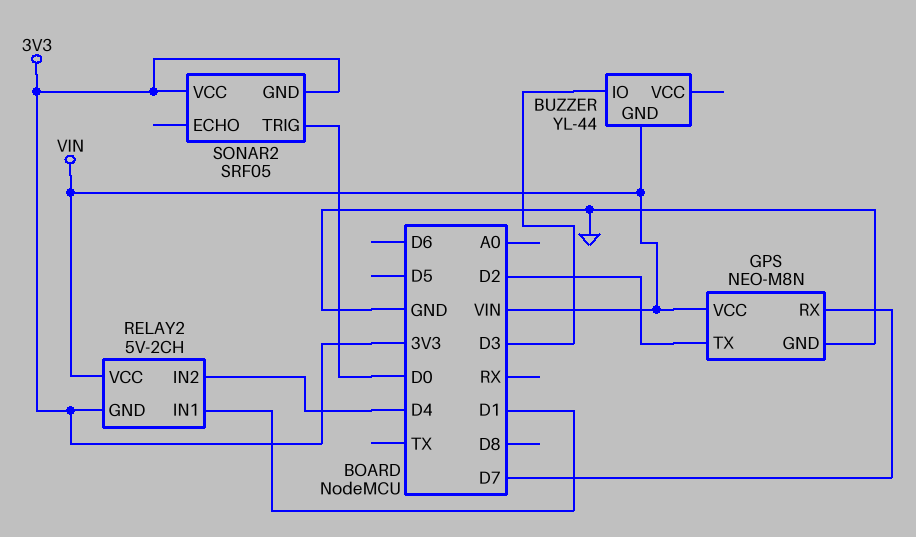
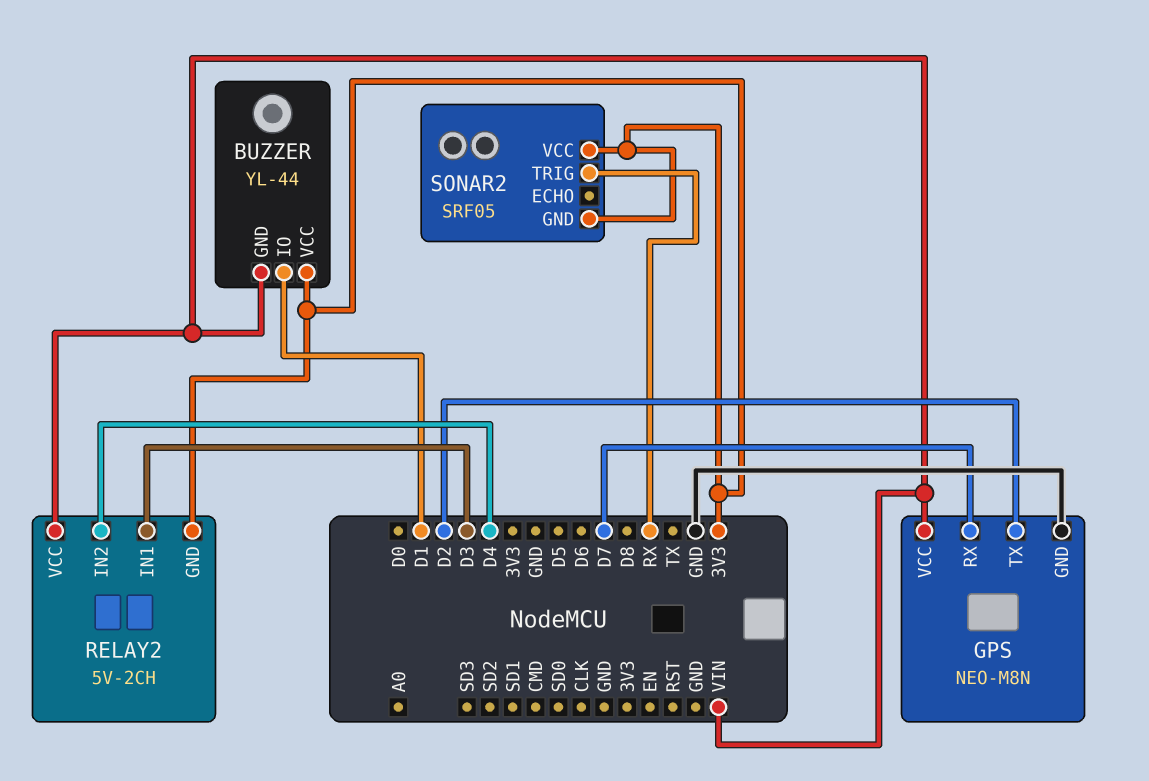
BUZZER pin IO: D3 -> D1
BUZZER pin VCC: none -> 3V3
RELAY2 pin IN1: D1 -> D3
SONAR2 pin TRIG: D0 -> RX

